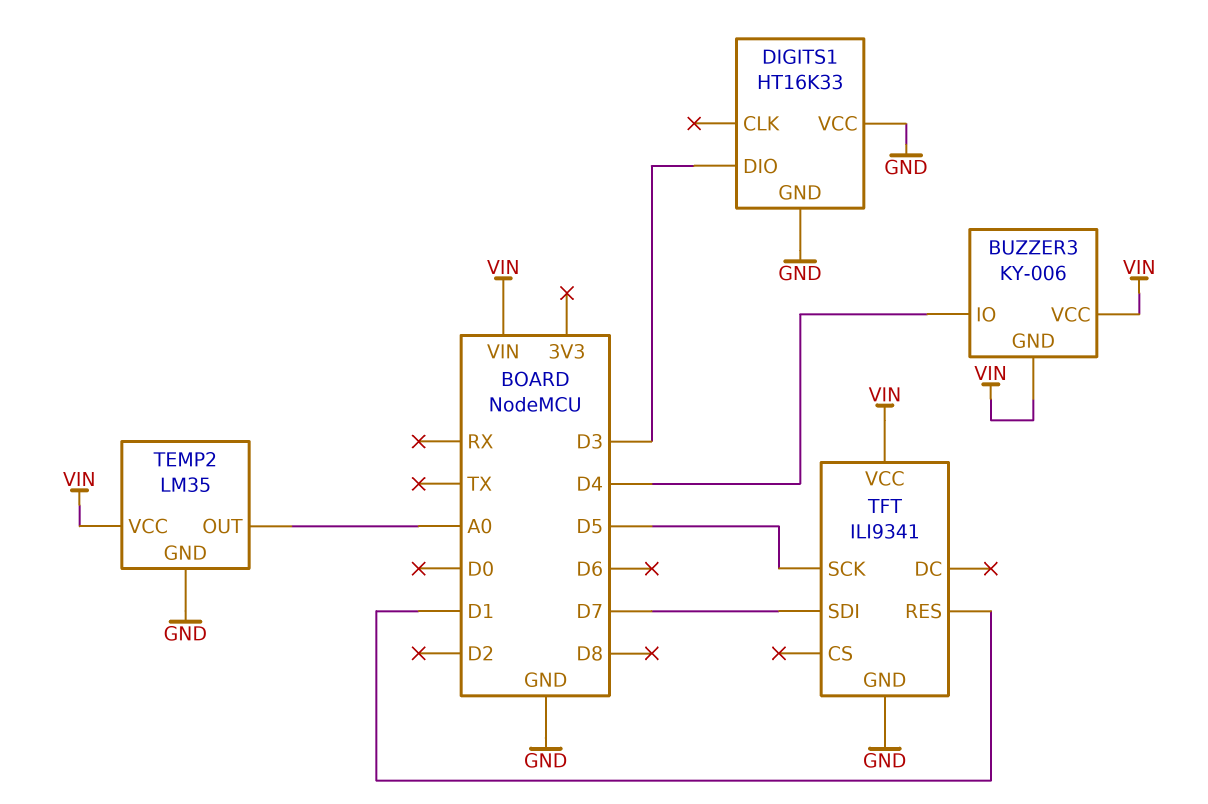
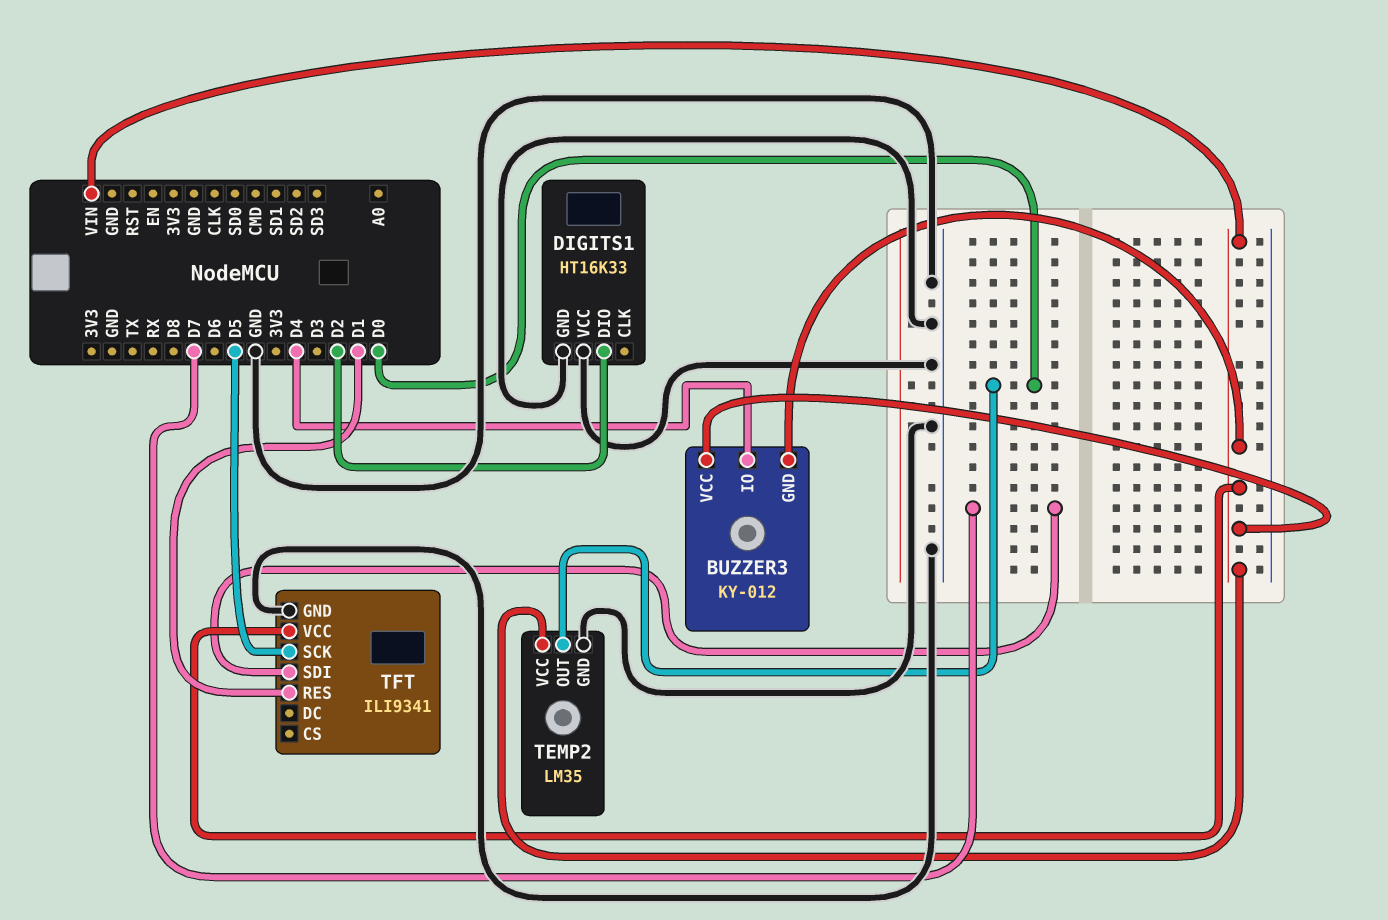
BUZZER3: KY-006 -> KY-012
DIGITS1 pin DIO: D3 -> D2
TEMP2 pin OUT: A0 -> D0

